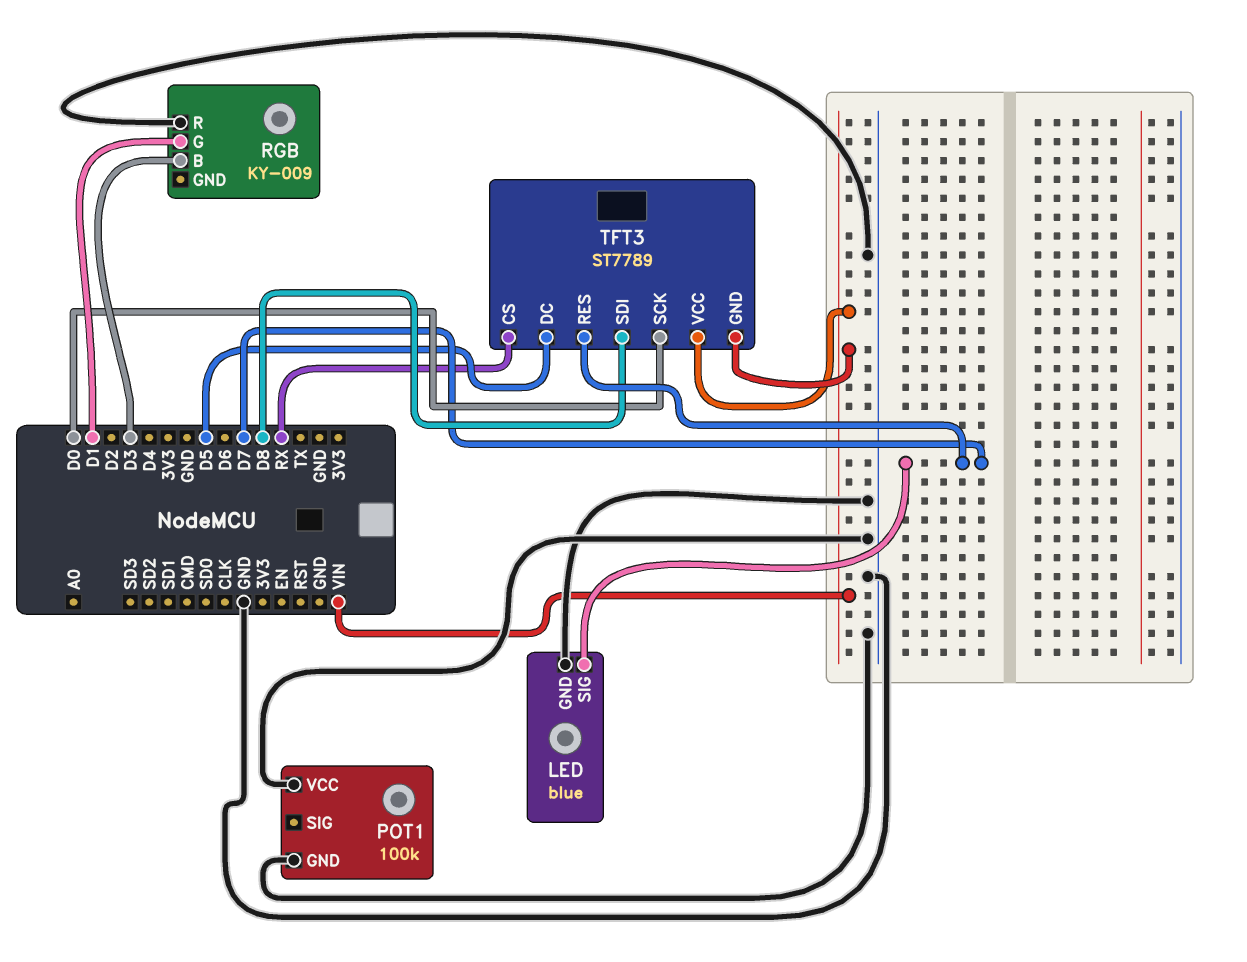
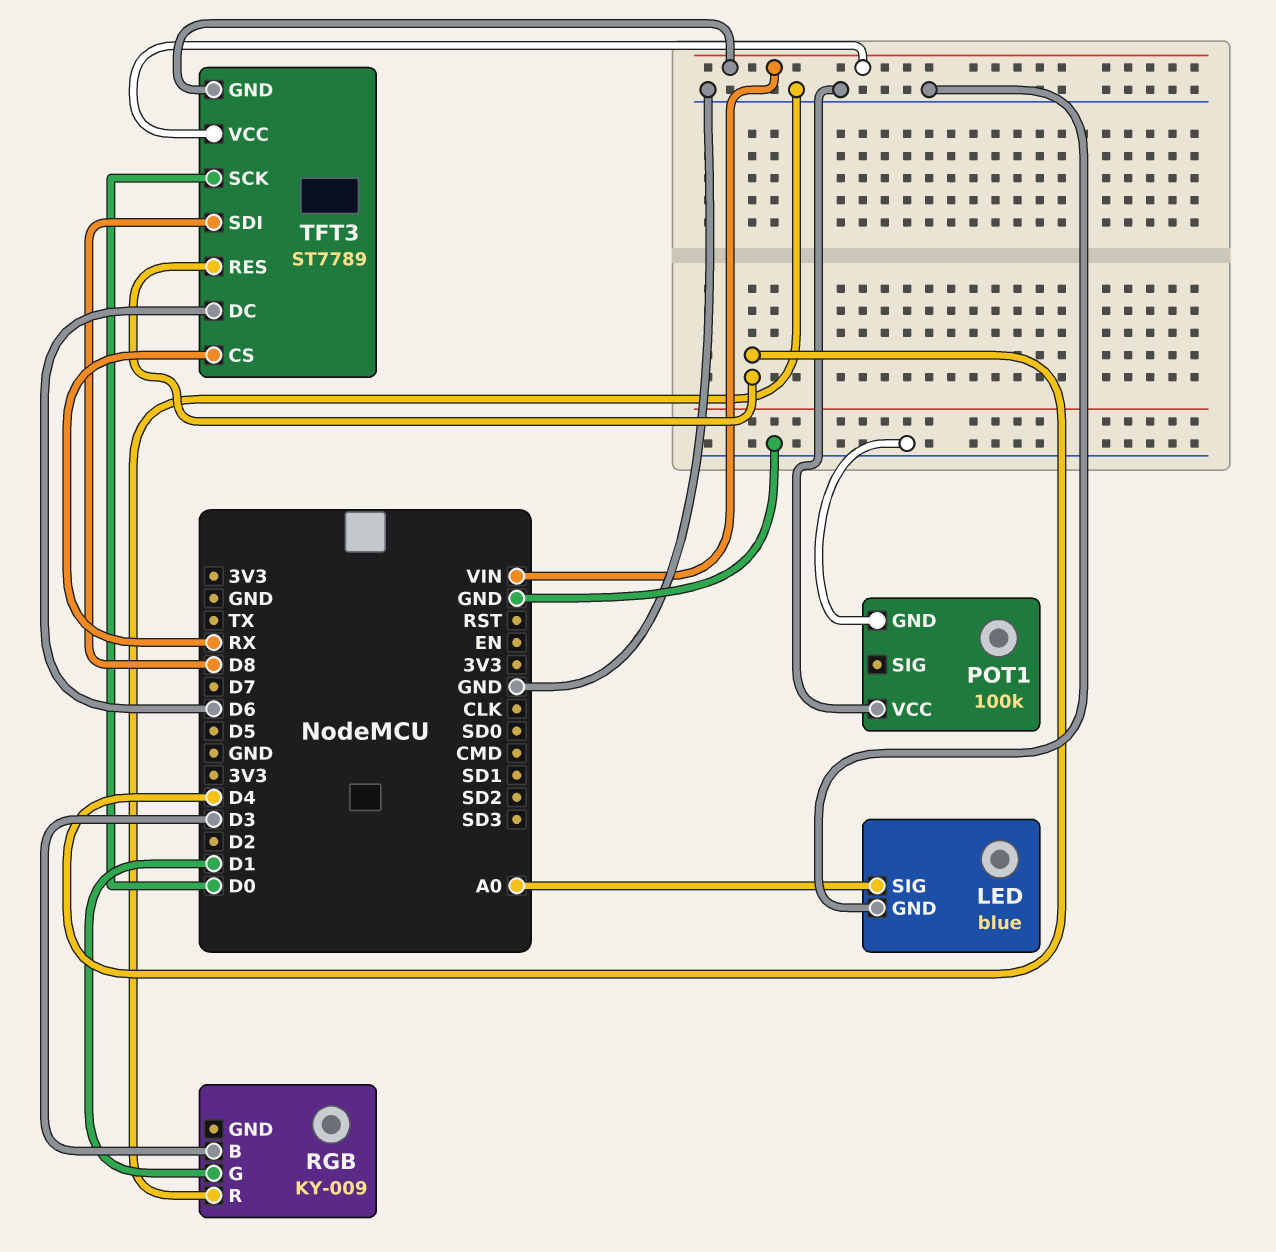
LED pin SIG: D7 -> A0
TFT3 pin DC: D5 -> D6
TFT3 pin RES: D7 -> D4

